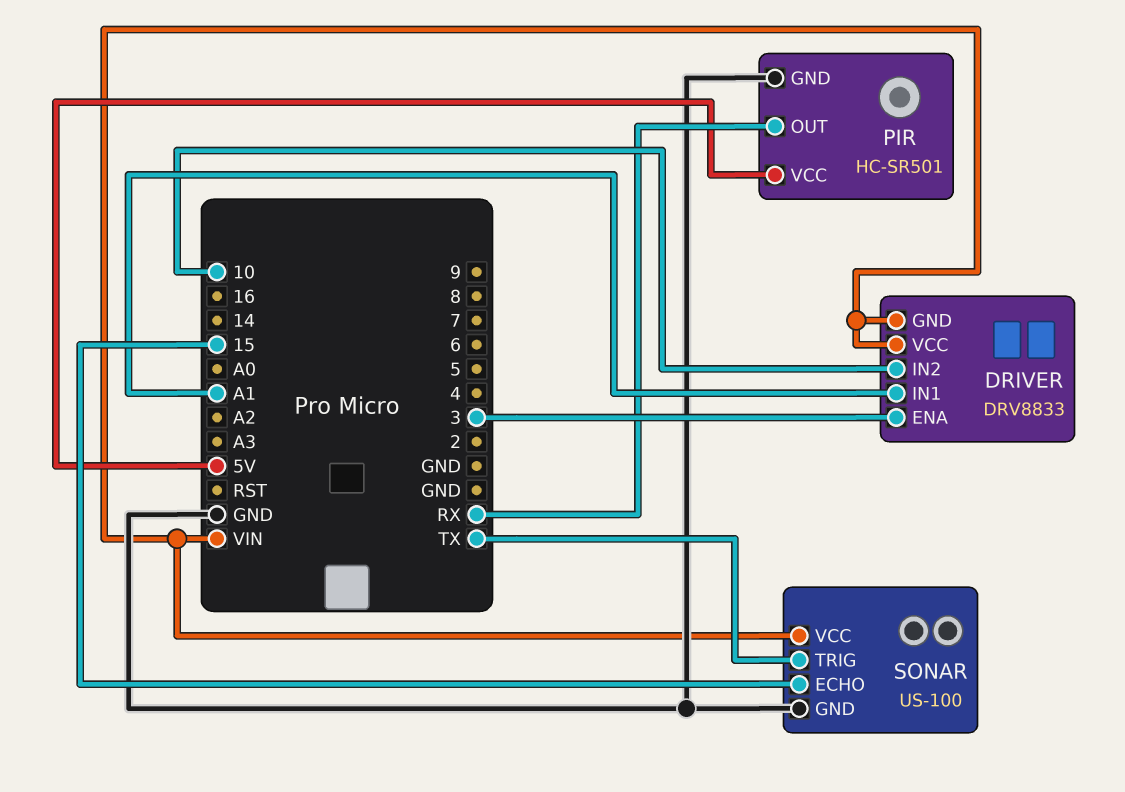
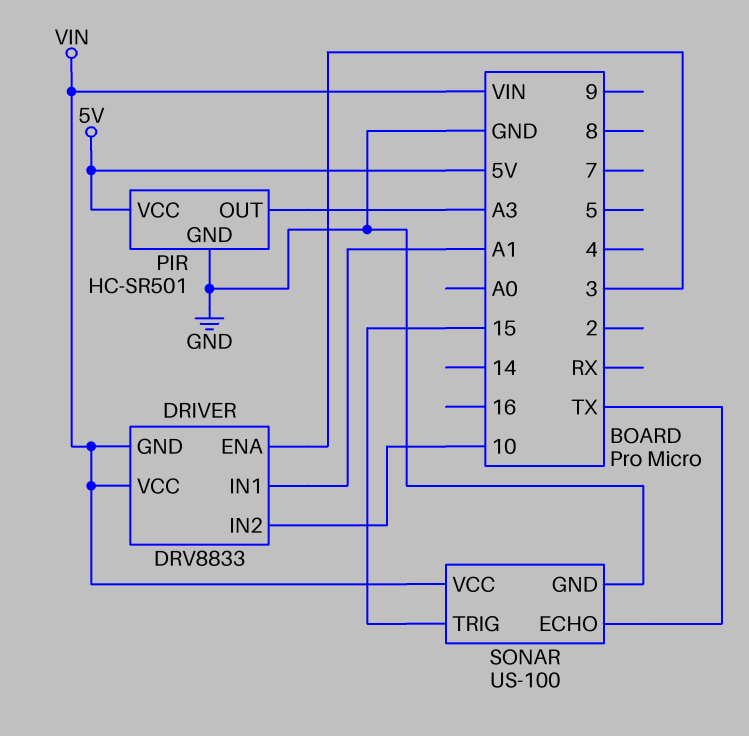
PIR pin OUT: RX -> A3
SONAR pin ECHO: 15 -> TX
SONAR pin TRIG: TX -> 15

